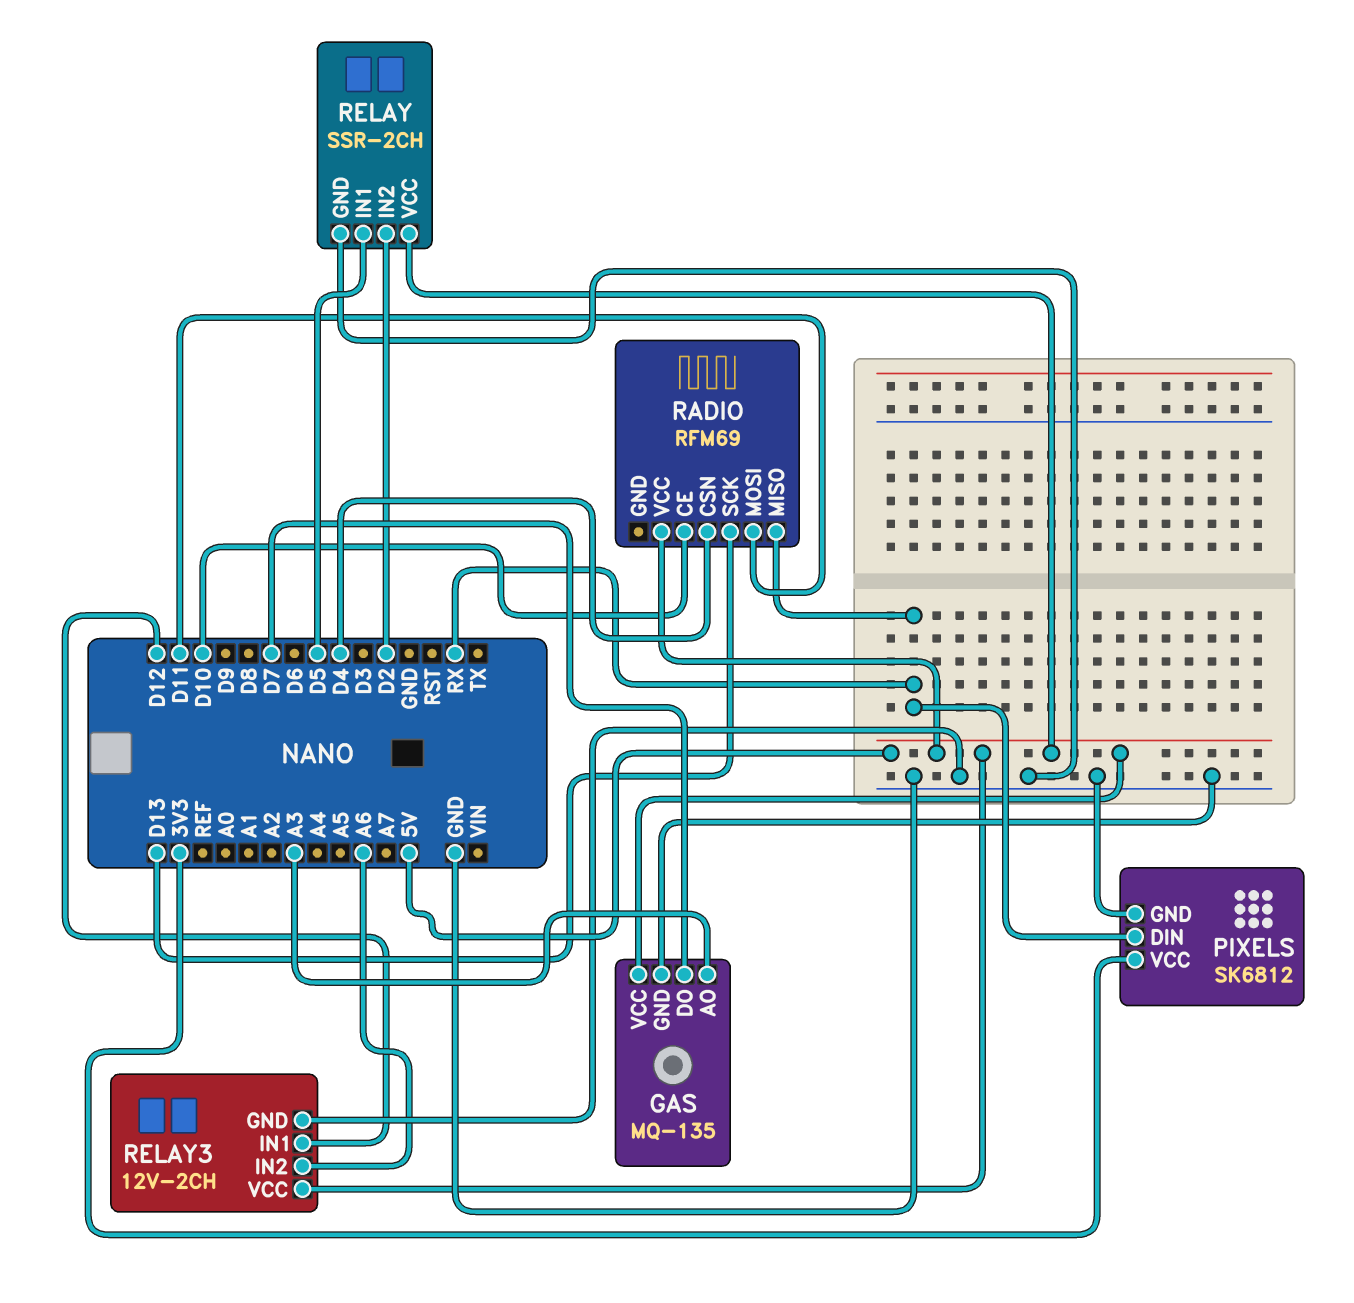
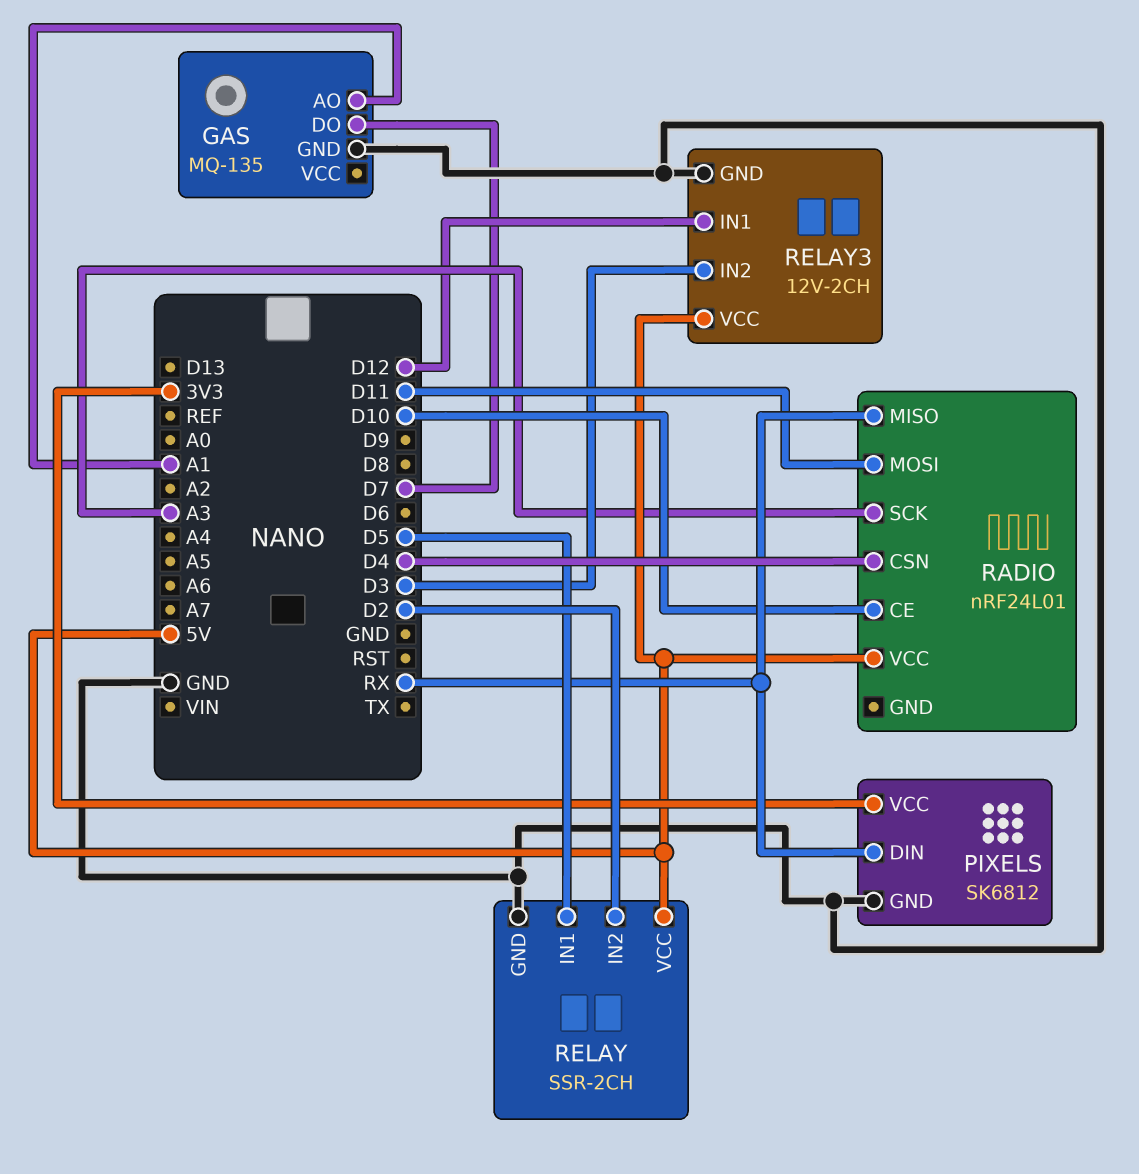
GAS pin AO: A3 -> A1
GAS pin VCC: 5V -> none
RADIO: RFM69 -> nRF24L01
RADIO pin SCK: D13 -> A3
RELAY3 pin IN2: A6 -> D3

